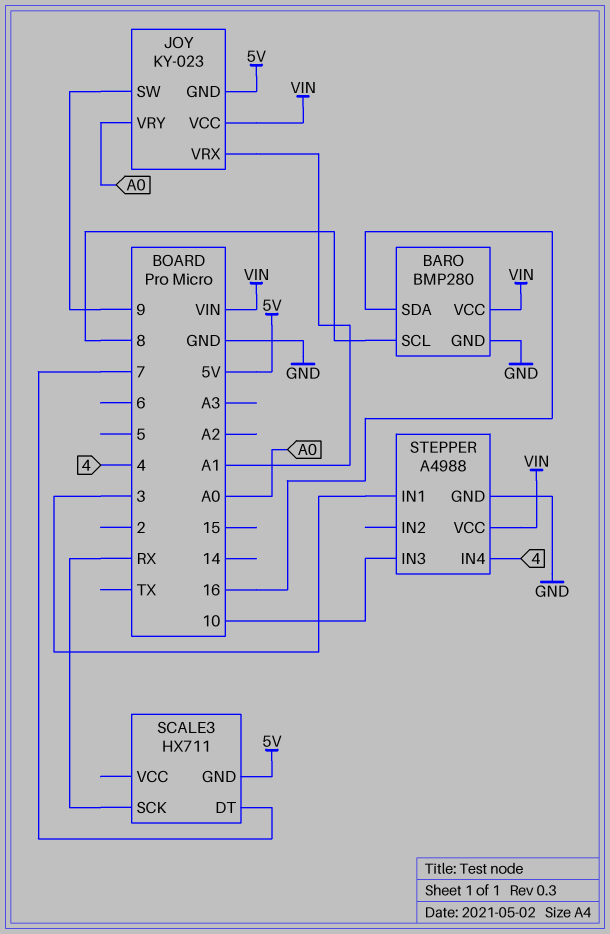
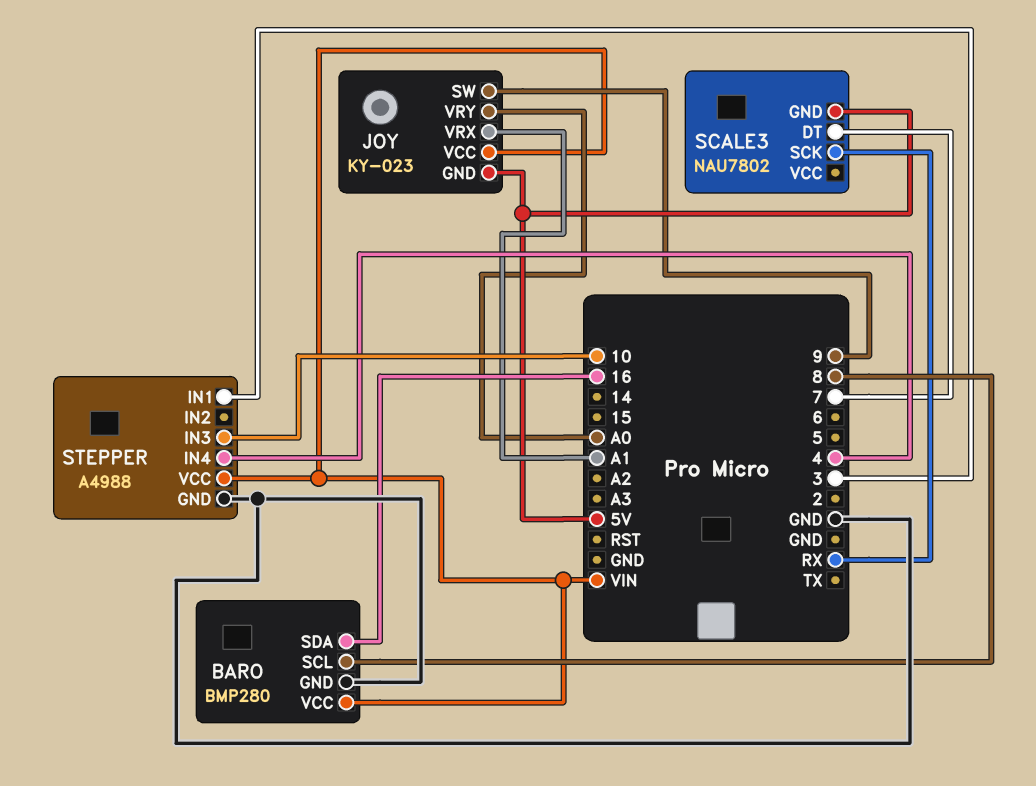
SCALE3: HX711 -> NAU7802

